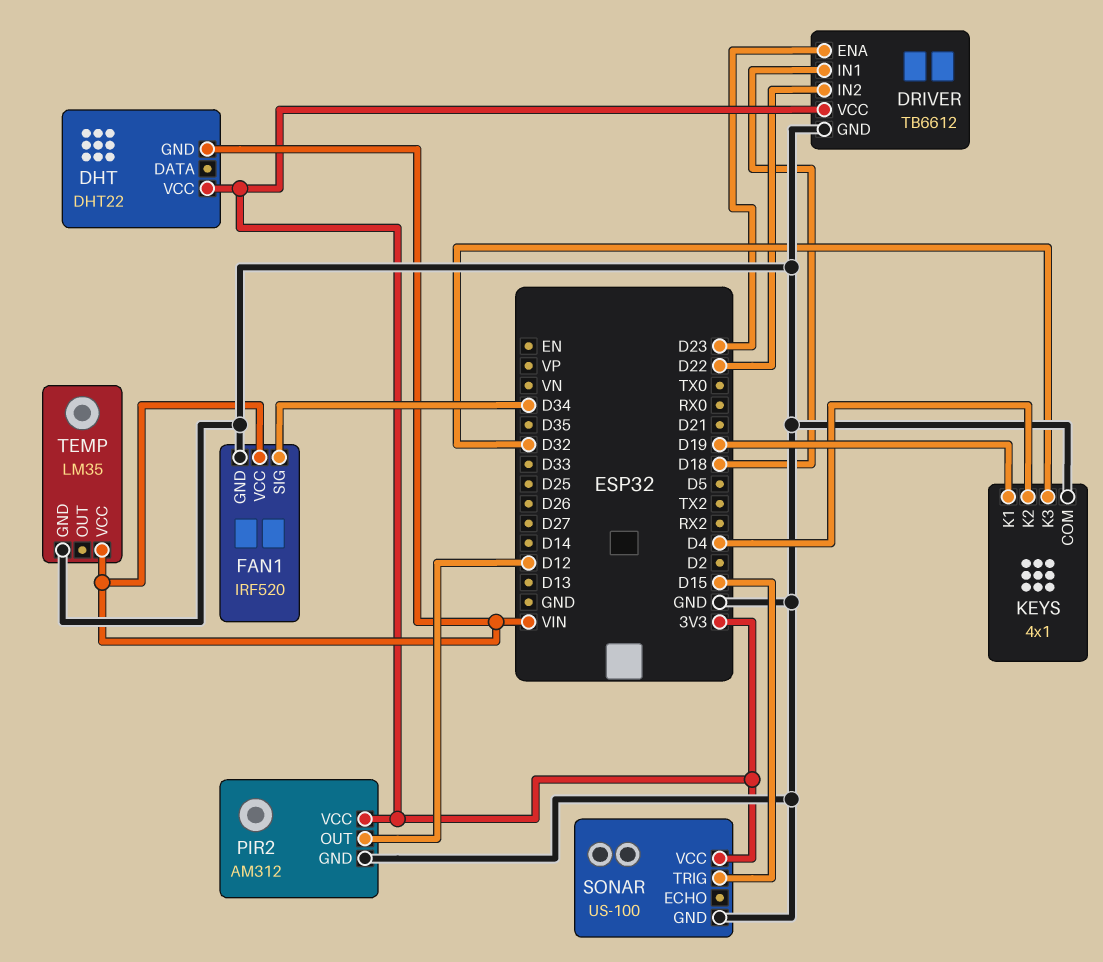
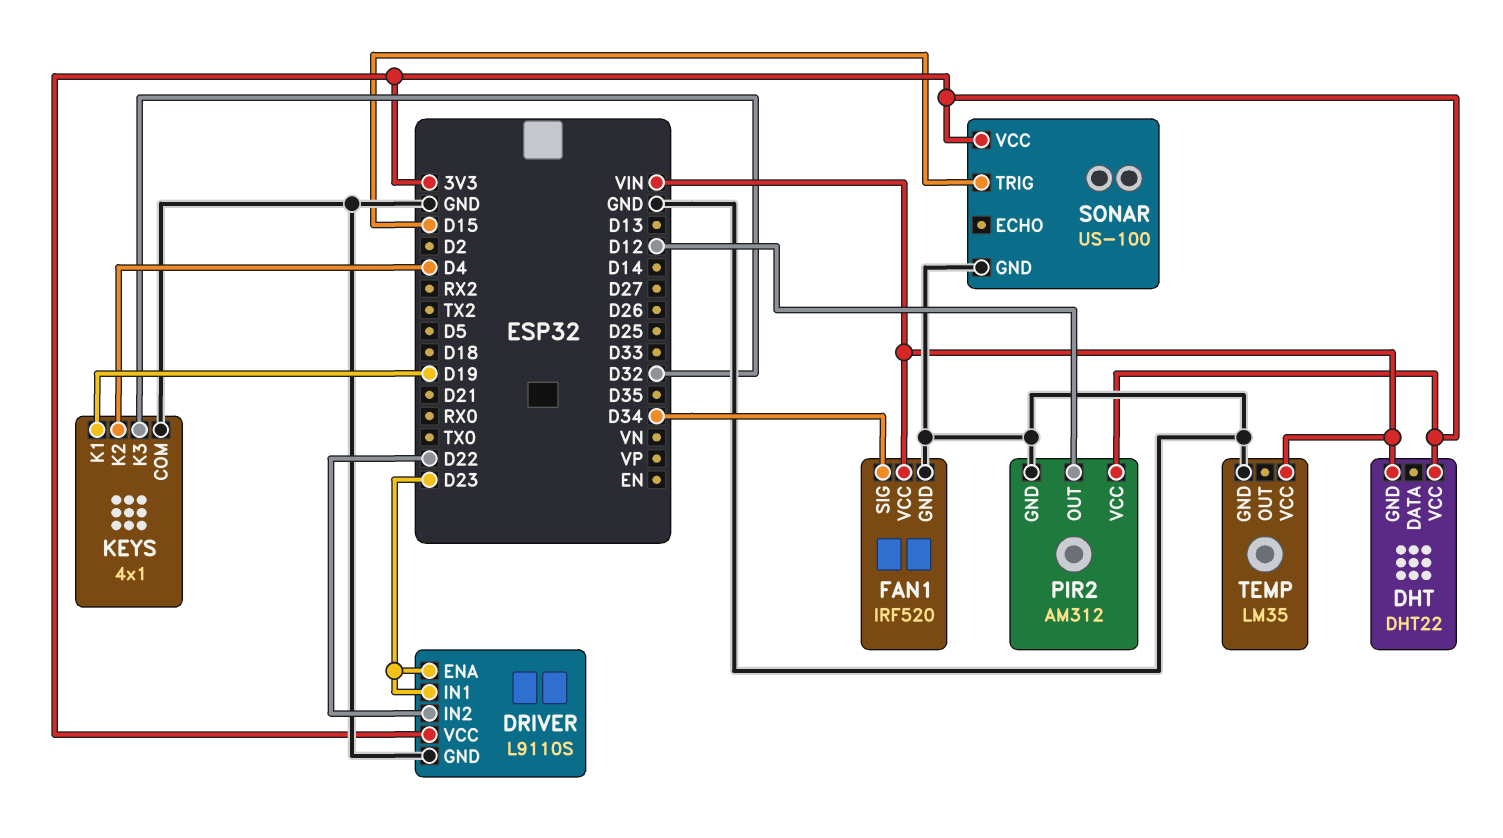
DRIVER: TB6612 -> L9110S
DRIVER pin IN1: D18 -> D23

